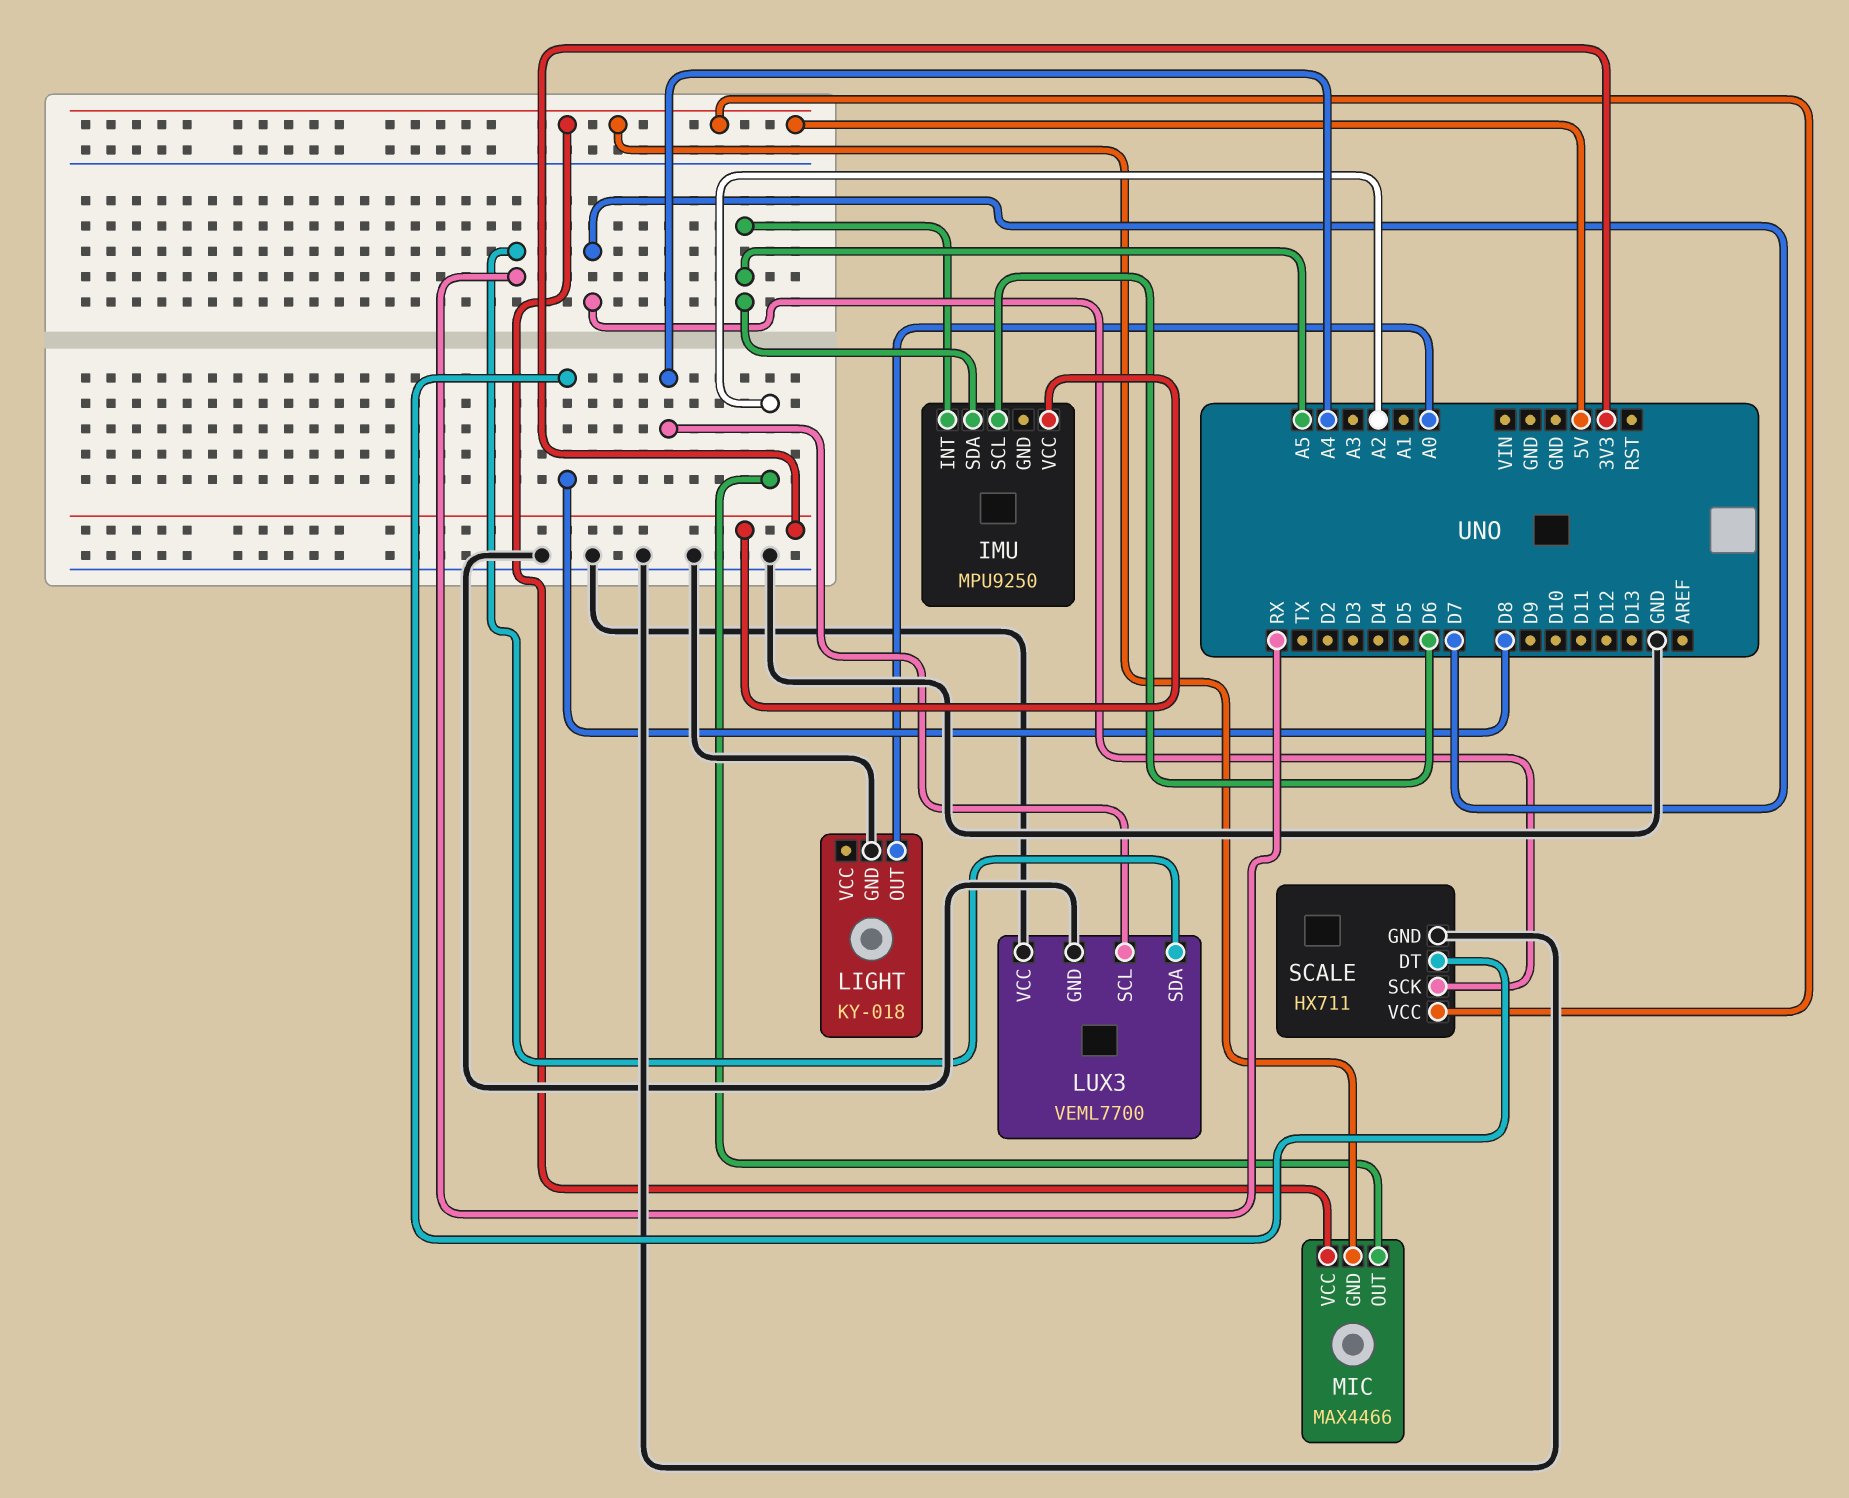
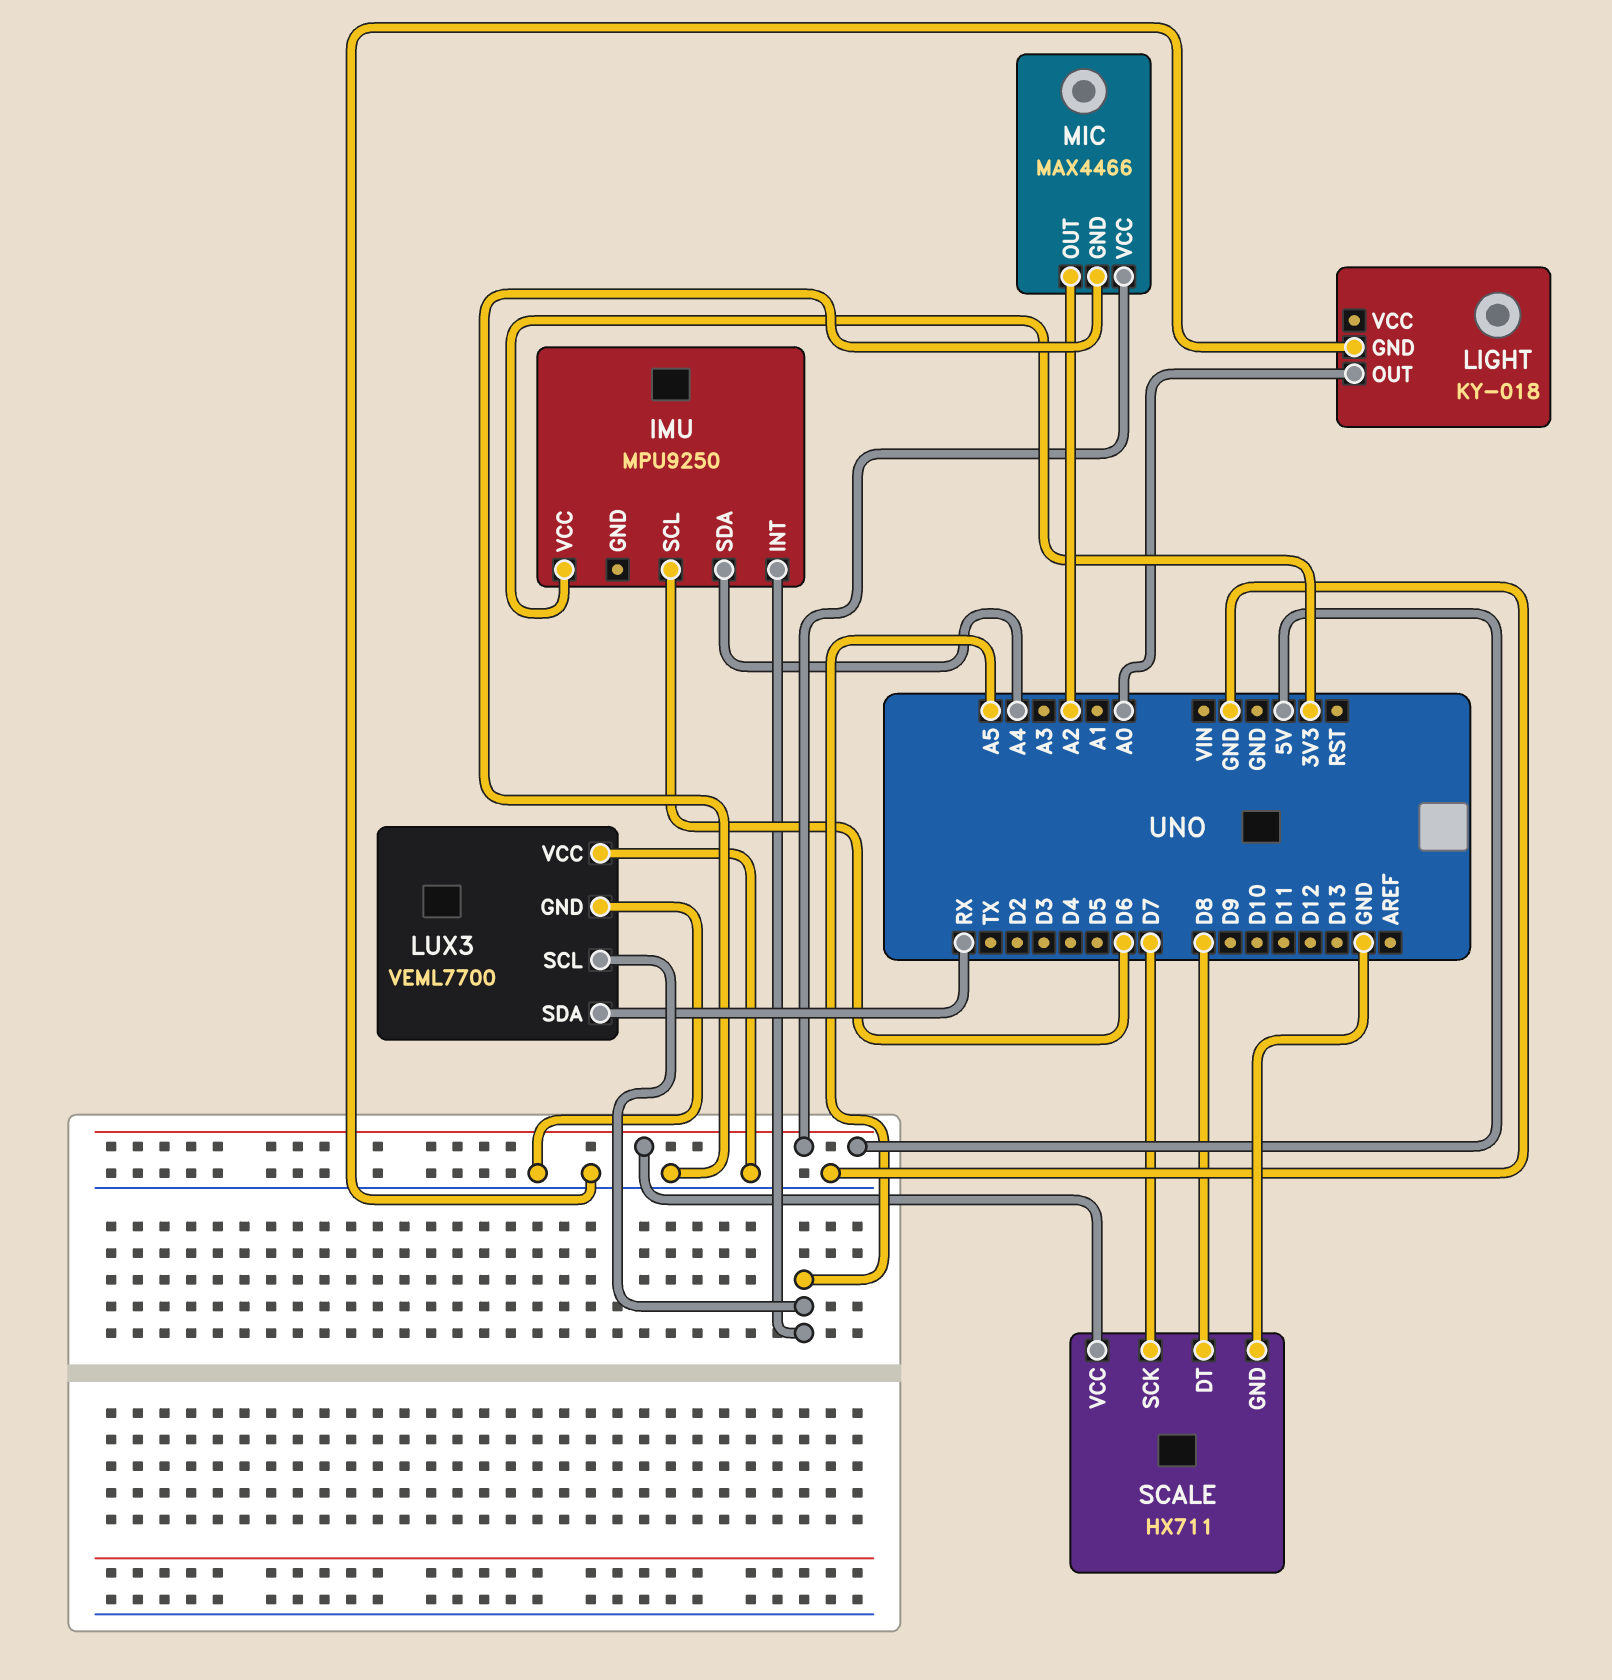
IMU pin SDA: A5 -> A4
LUX3 pin SCL: A4 -> A5
MIC pin GND: 5V -> GND

